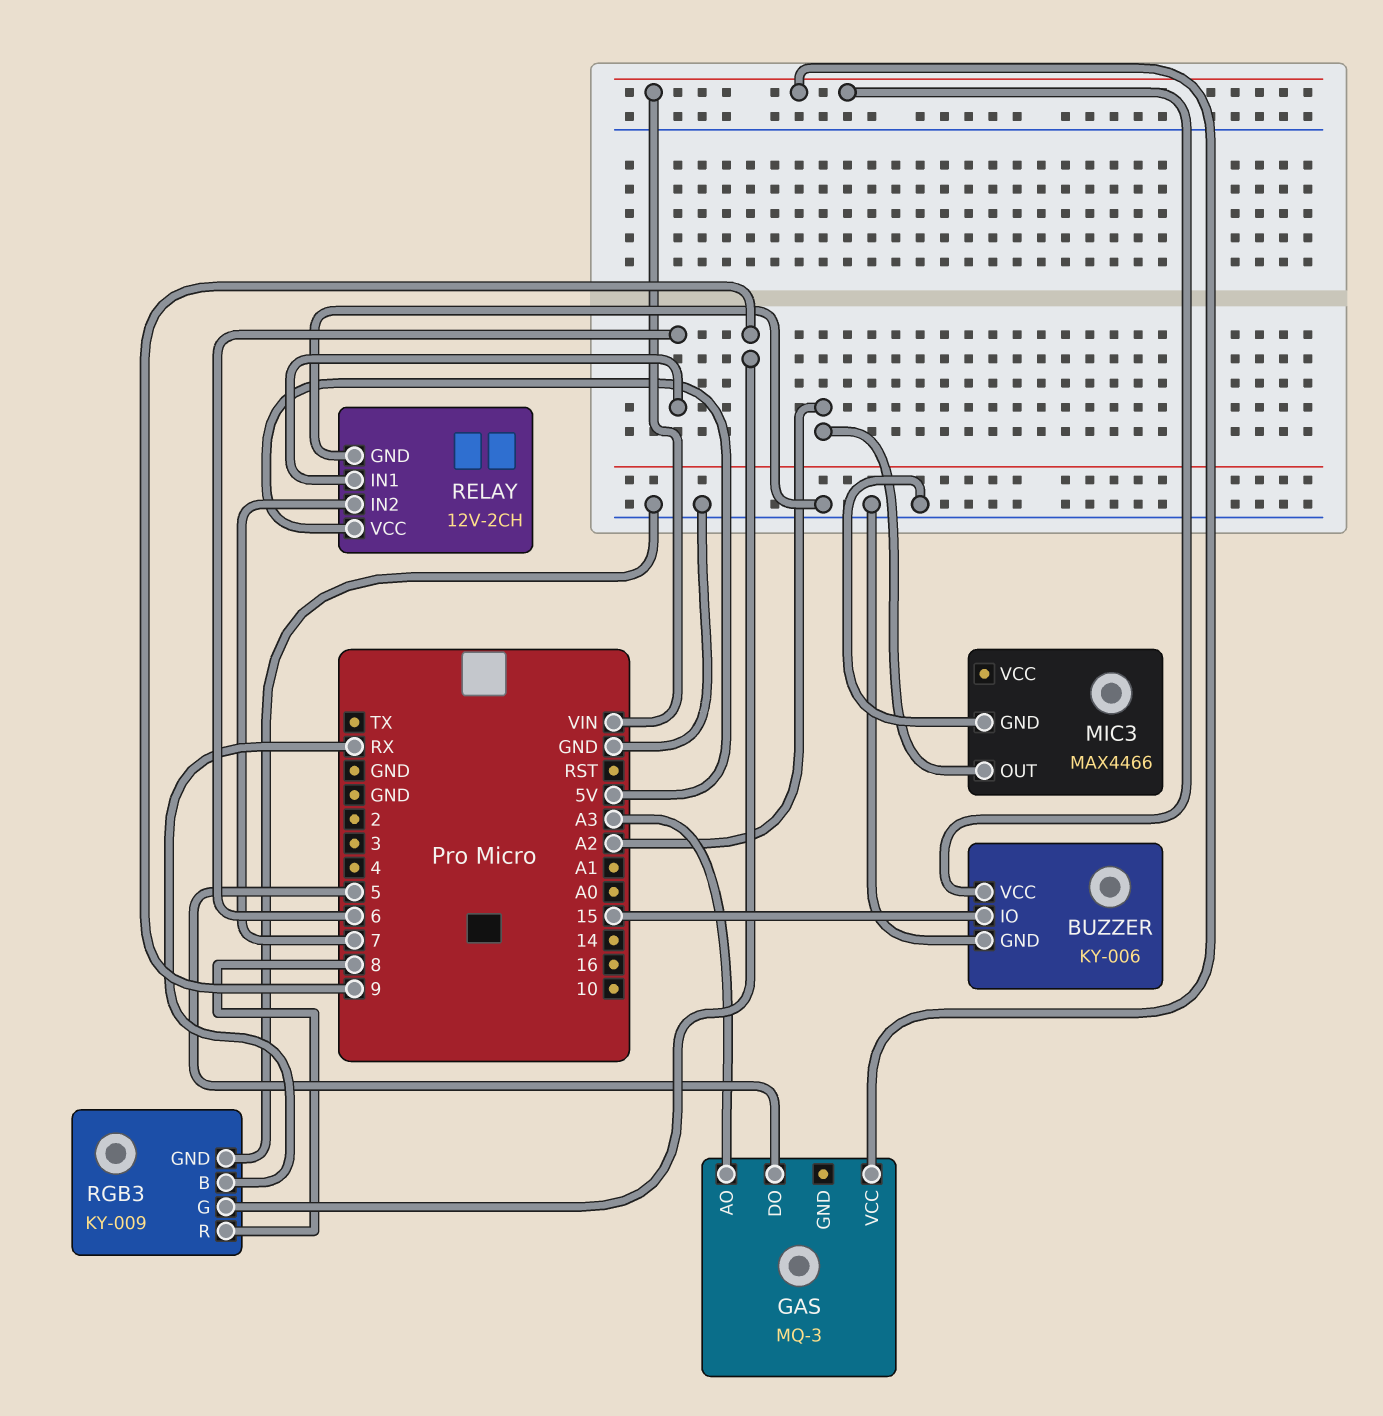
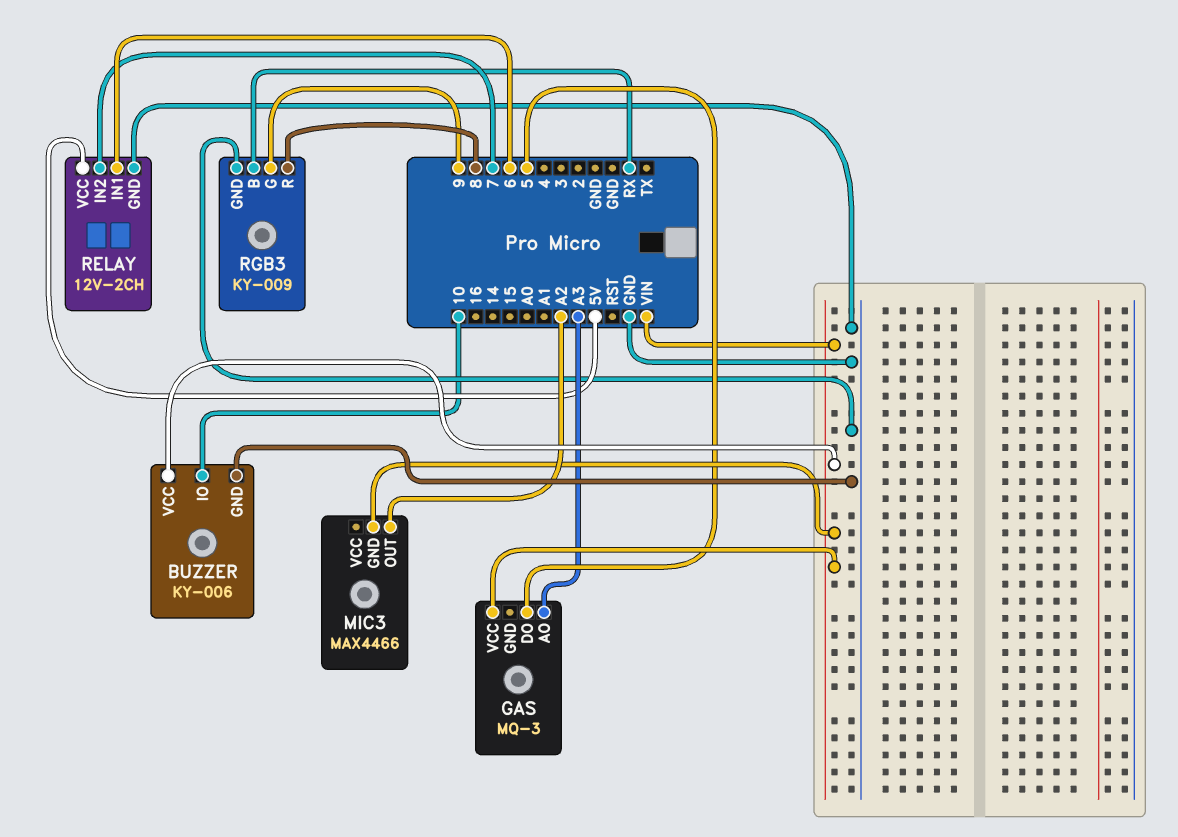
BUZZER pin IO: 15 -> 10
MIC3 pin GND: GND -> VIN

